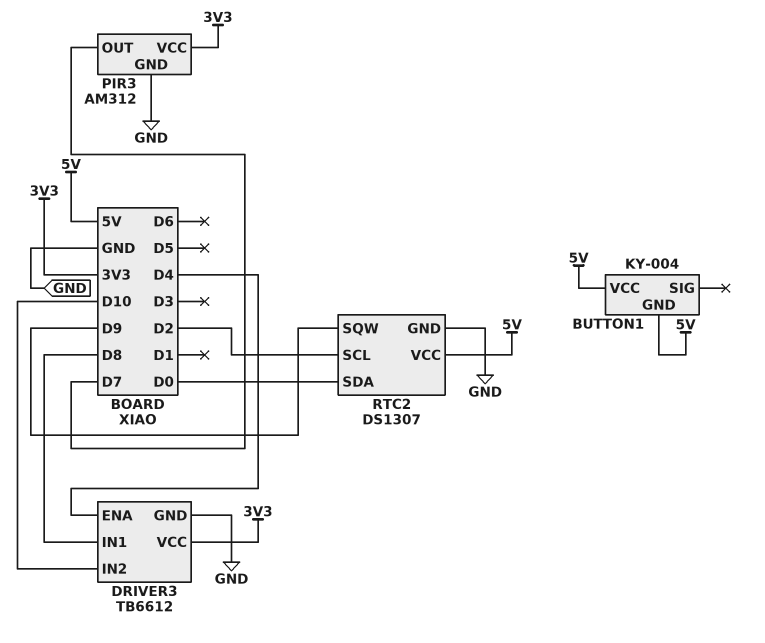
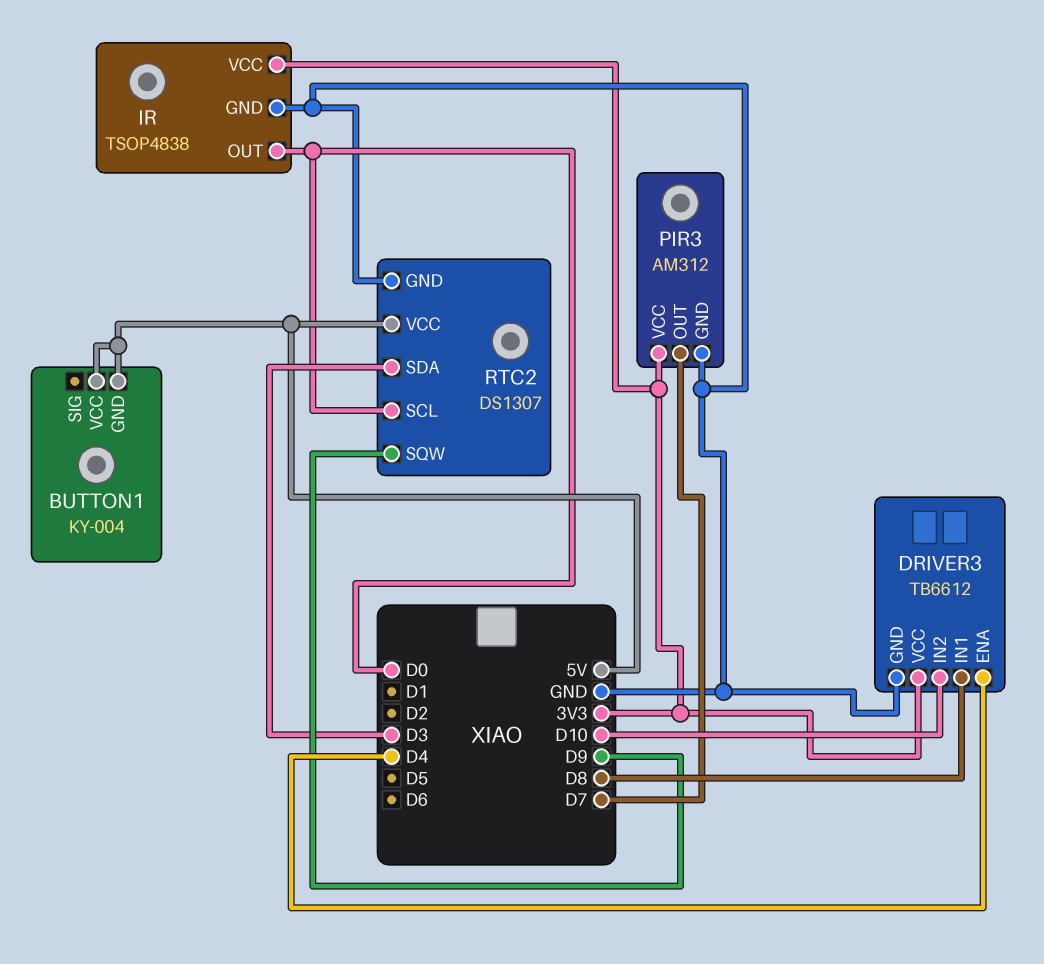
IR: none -> TSOP4838
IR pin GND: none -> GND
IR pin OUT: none -> D0
IR pin VCC: none -> 3V3
RTC2 pin SCL: D2 -> D0
RTC2 pin SDA: D0 -> D3

